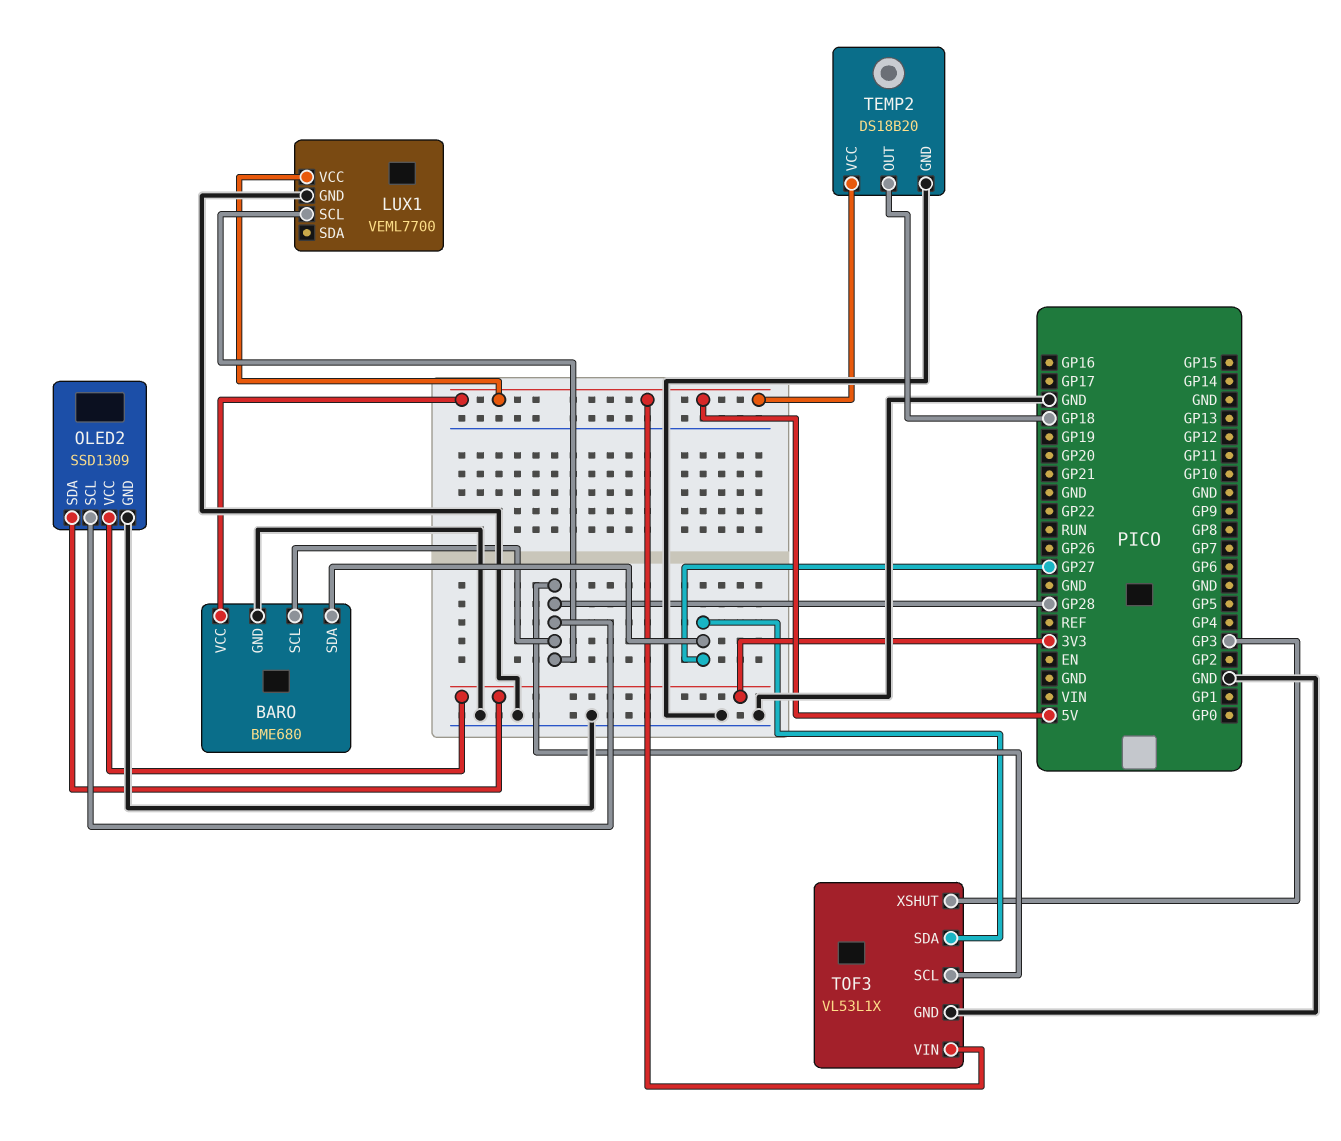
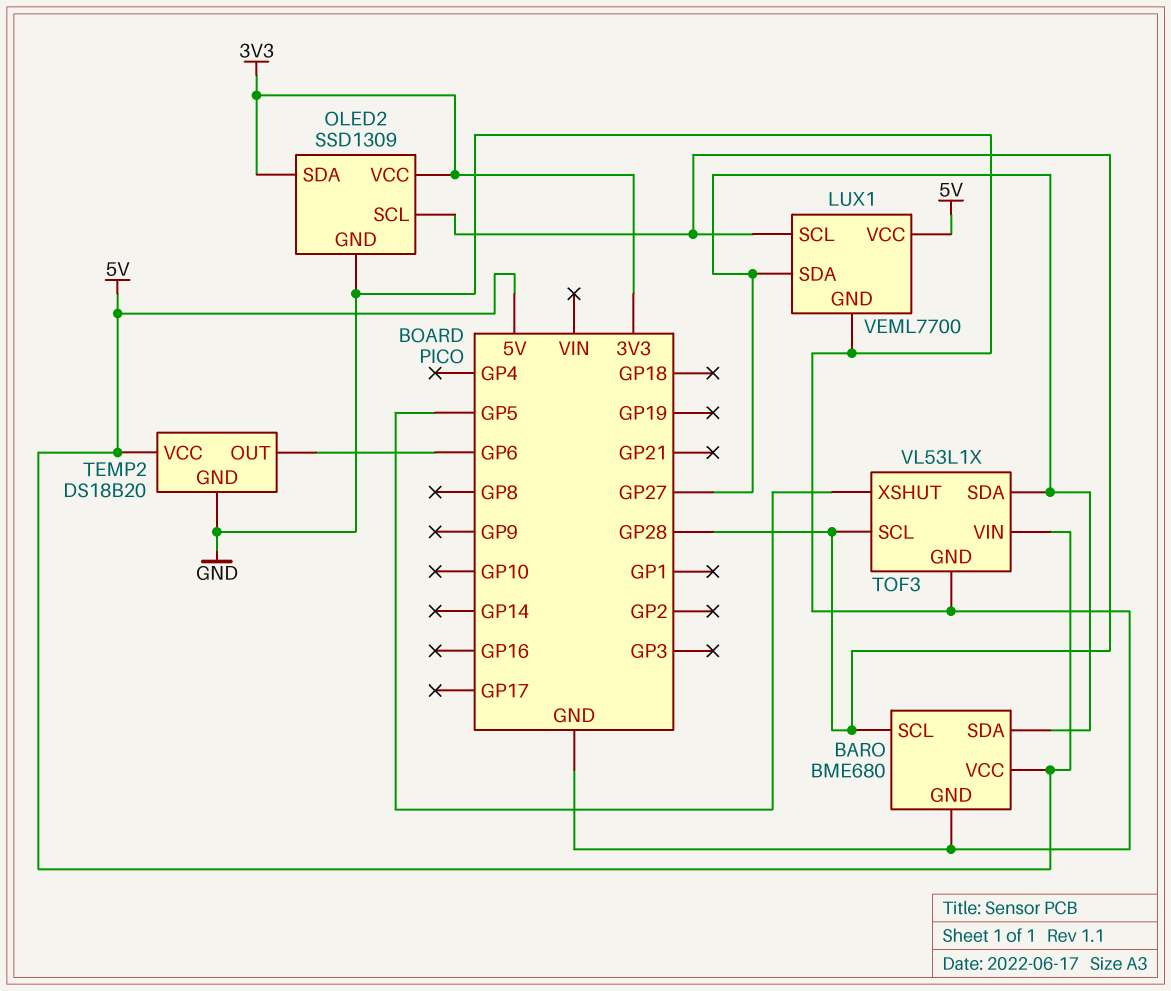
LUX1 pin SDA: none -> GP27
TEMP2 pin OUT: GP18 -> GP6
TOF3 pin XSHUT: GP3 -> GP5

